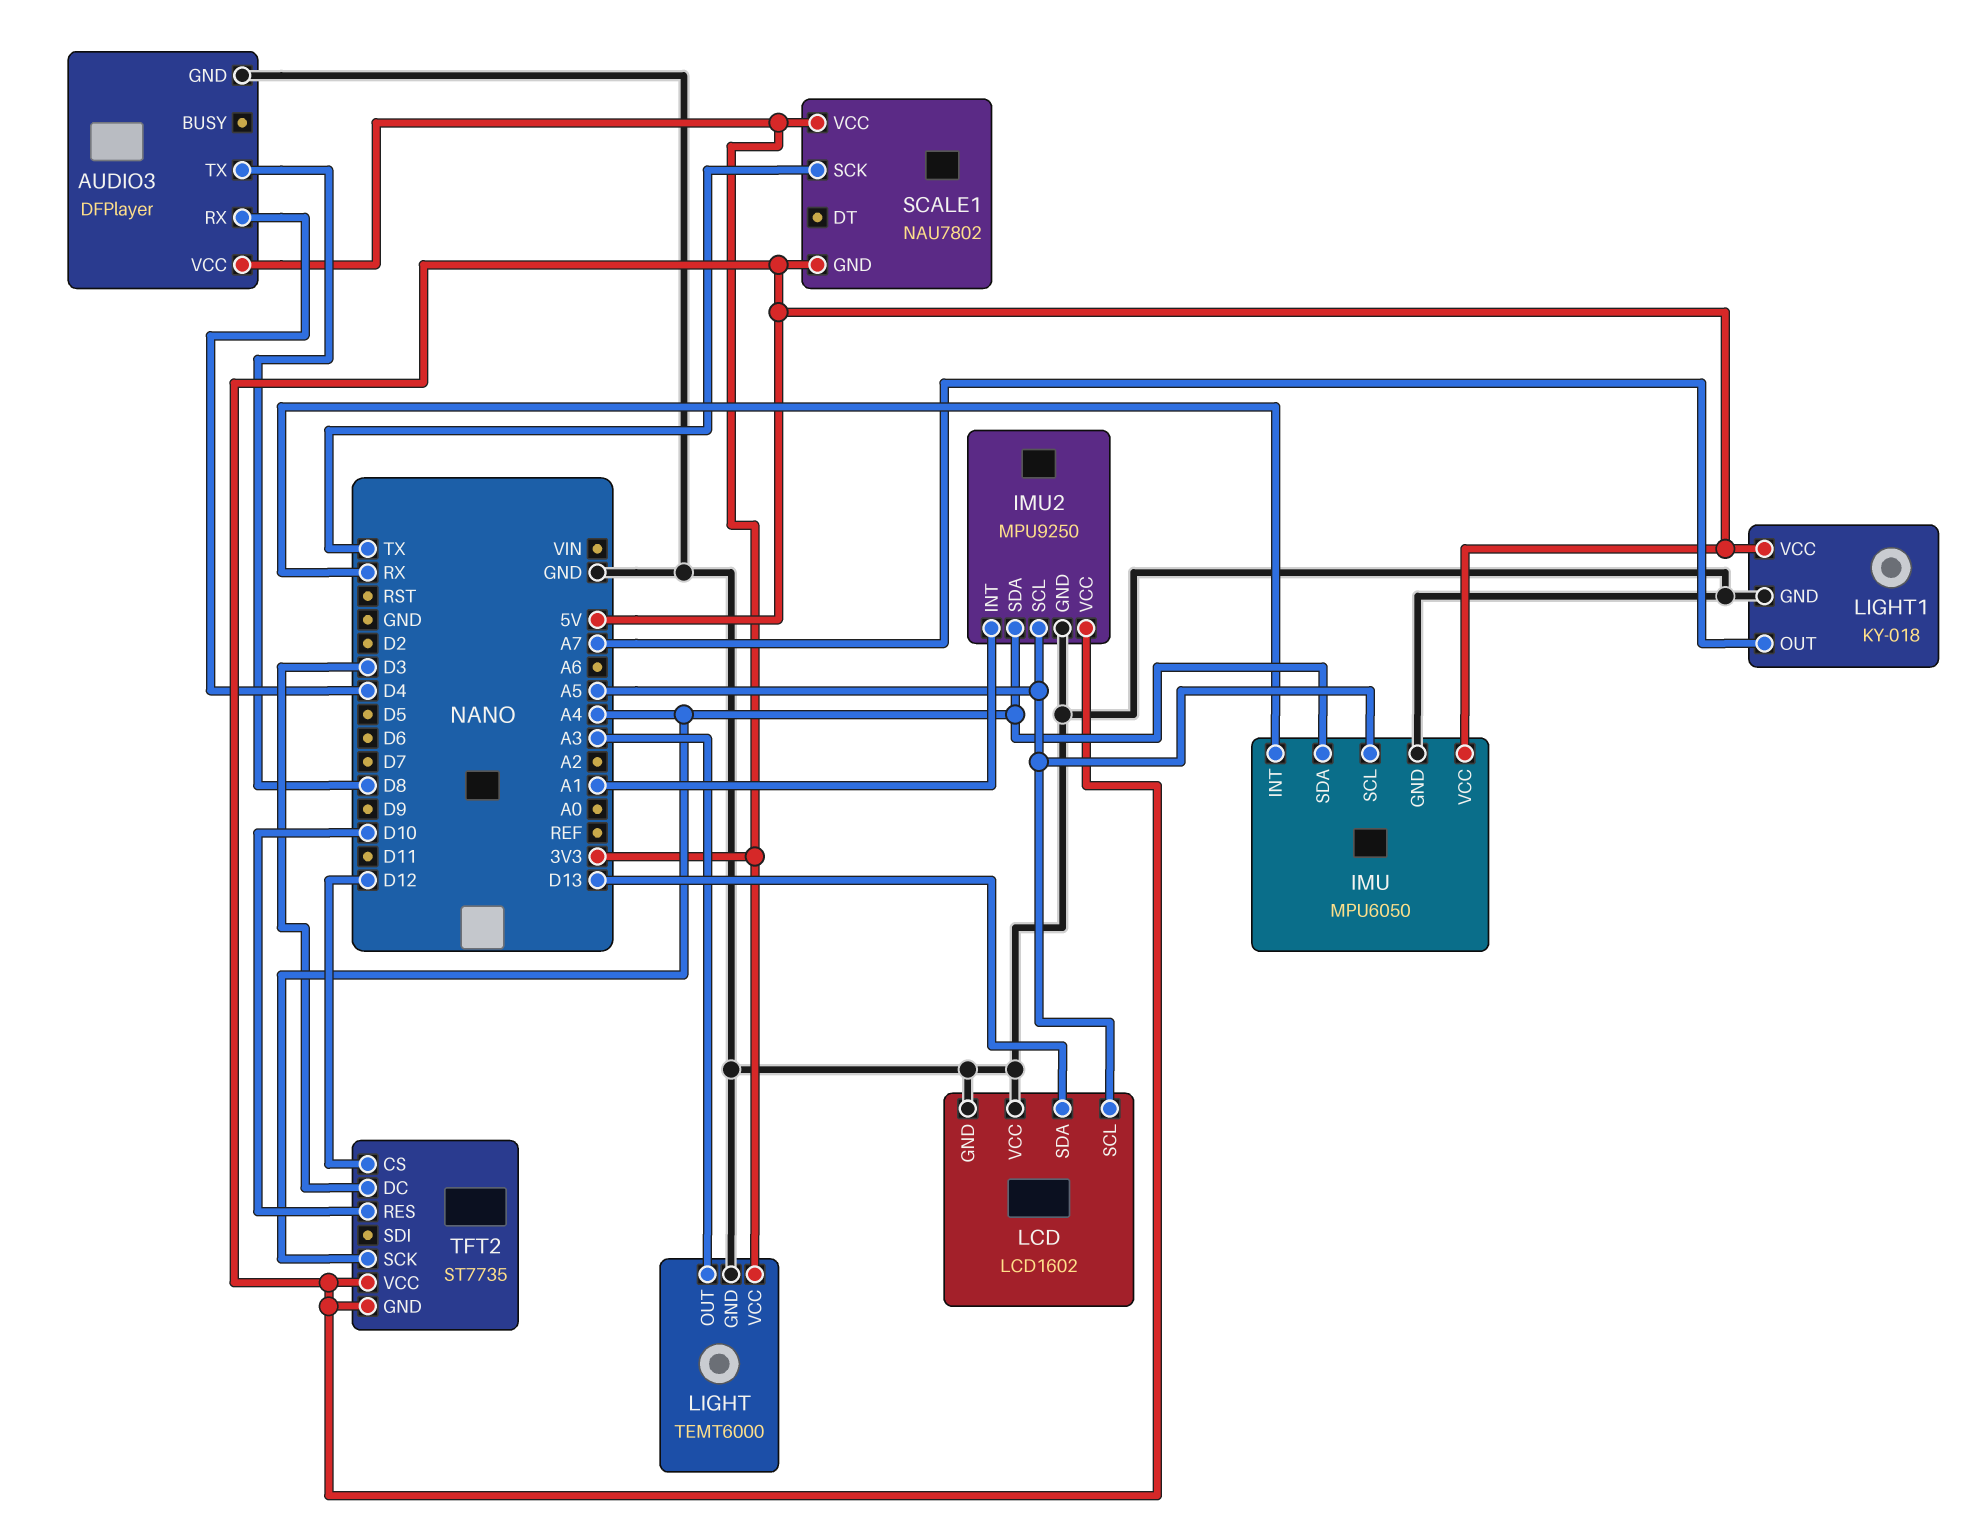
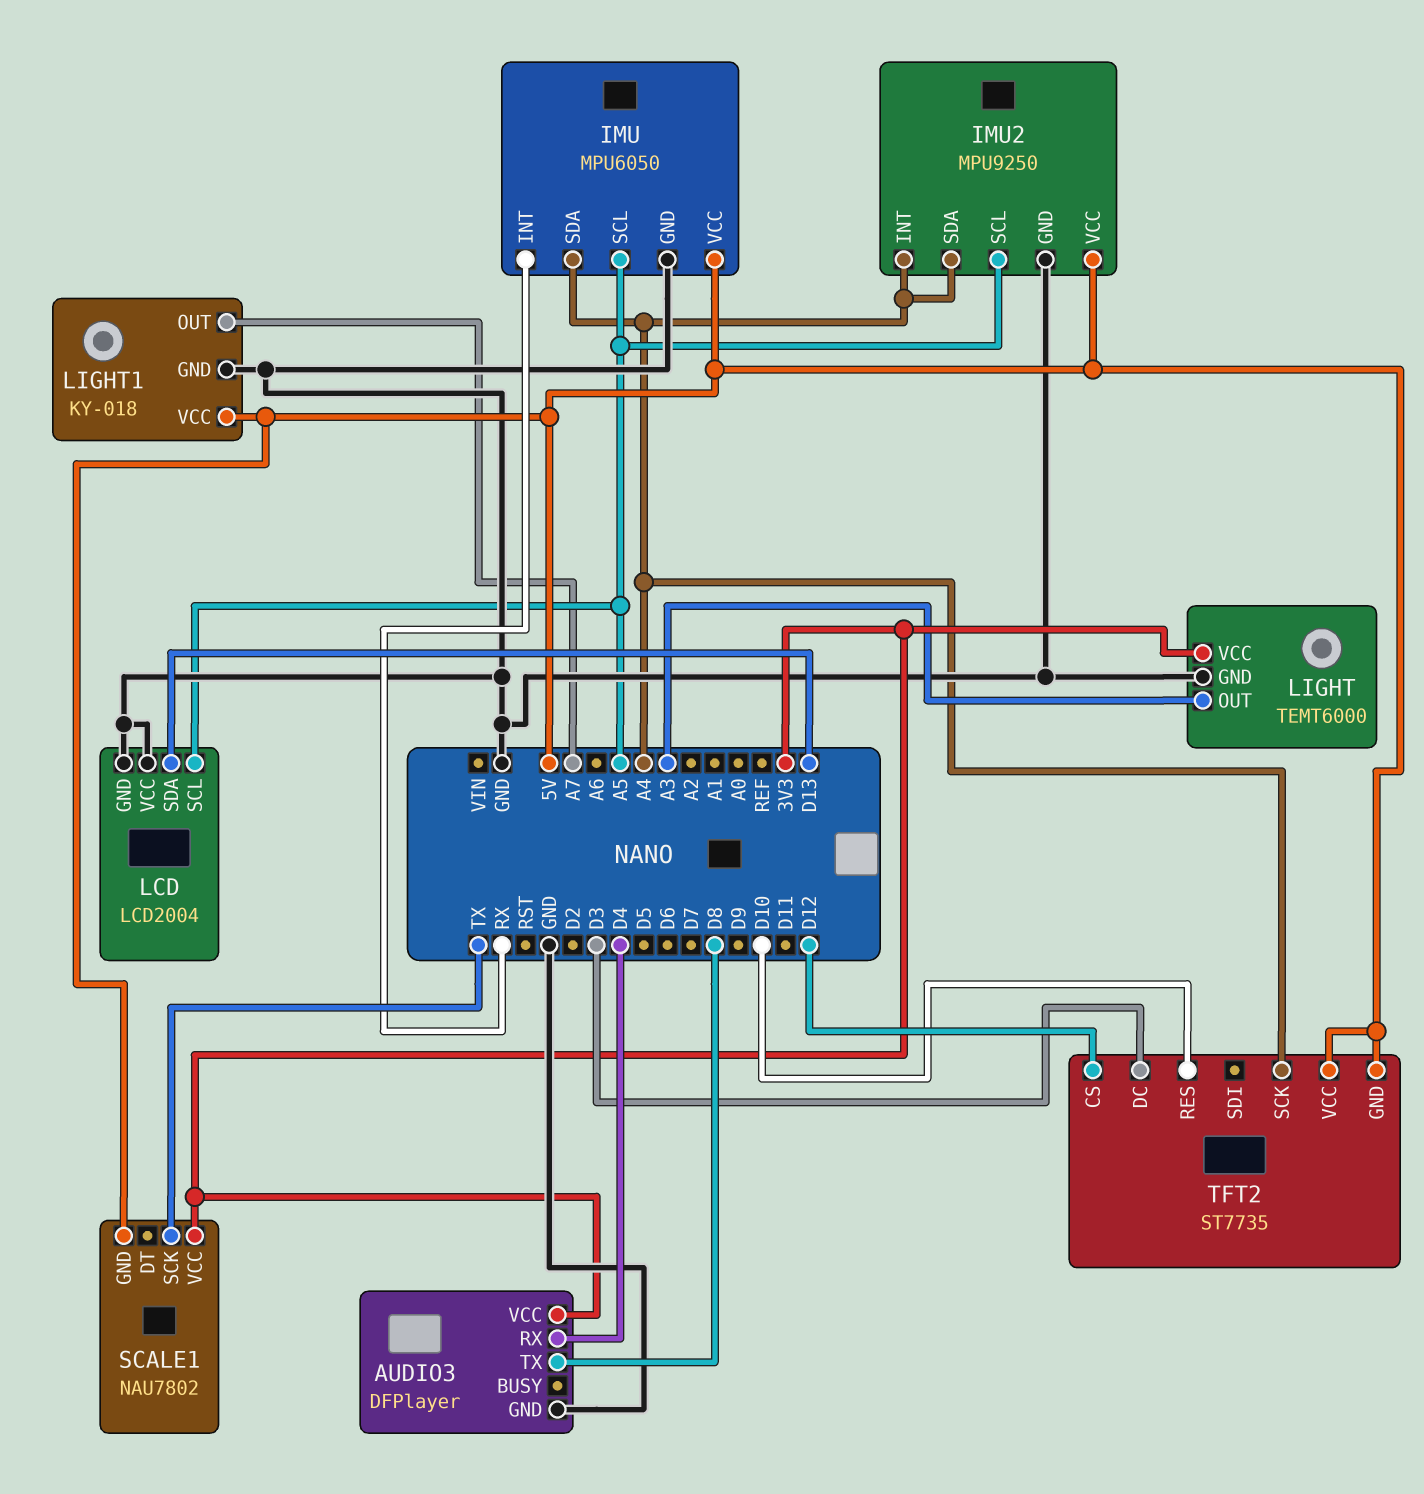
IMU2 pin INT: A1 -> A4
LCD: LCD1602 -> LCD2004

